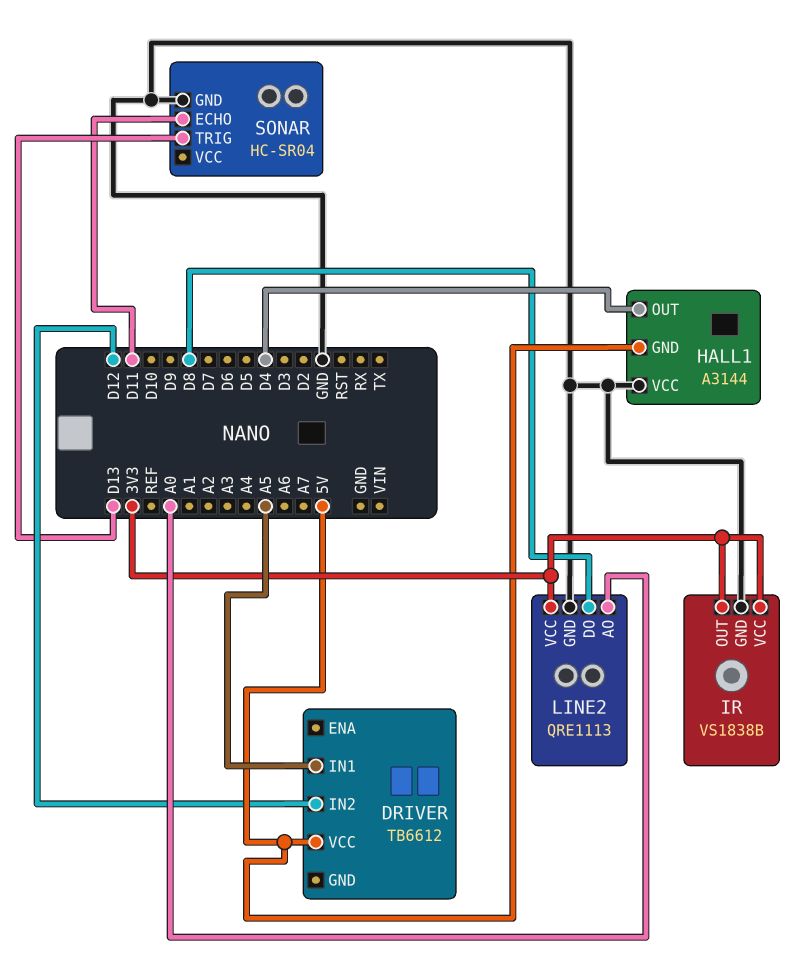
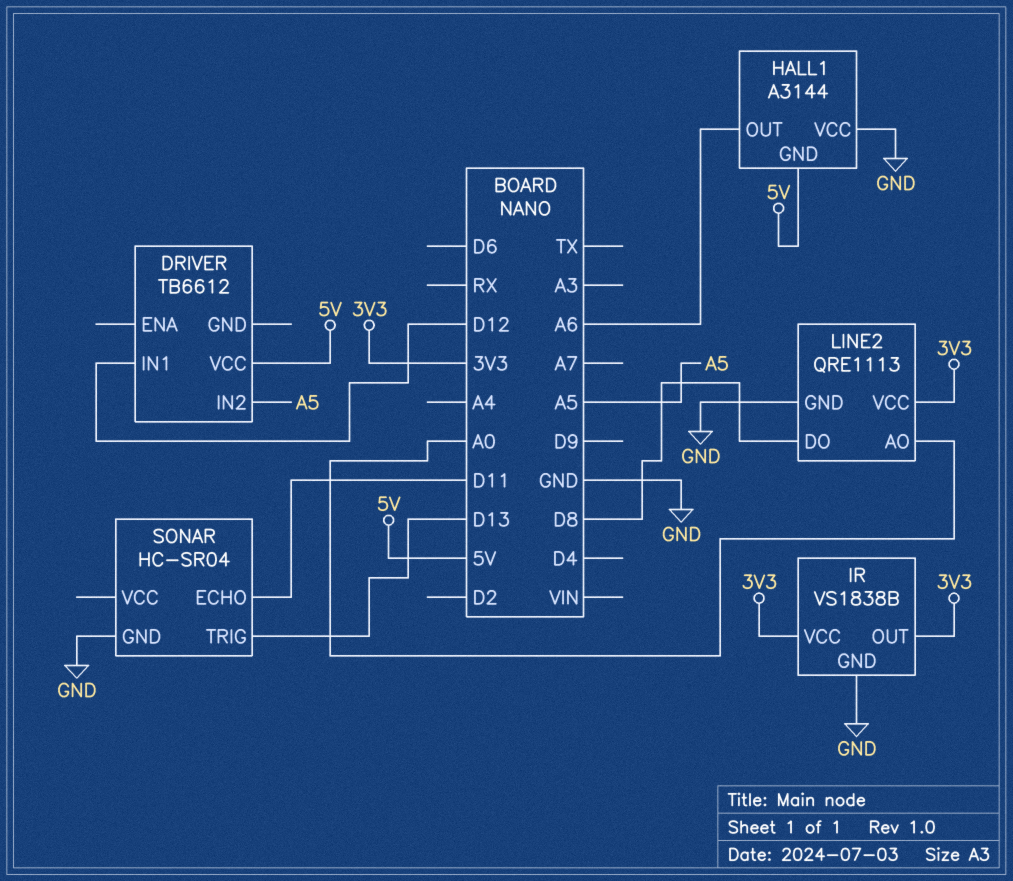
DRIVER pin IN1: A5 -> D12
DRIVER pin IN2: D12 -> A5
HALL1 pin OUT: D4 -> A6

